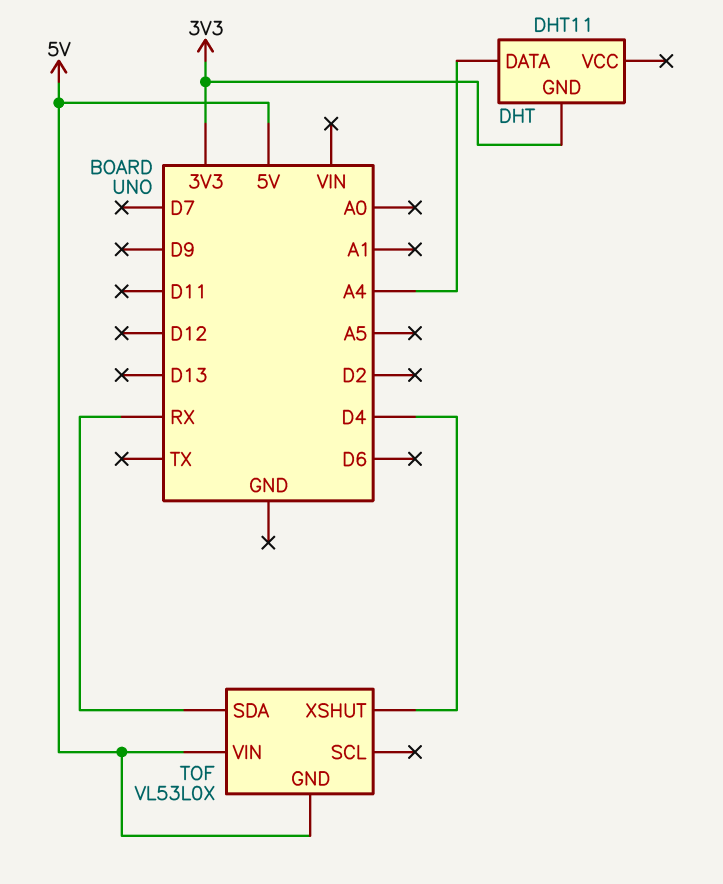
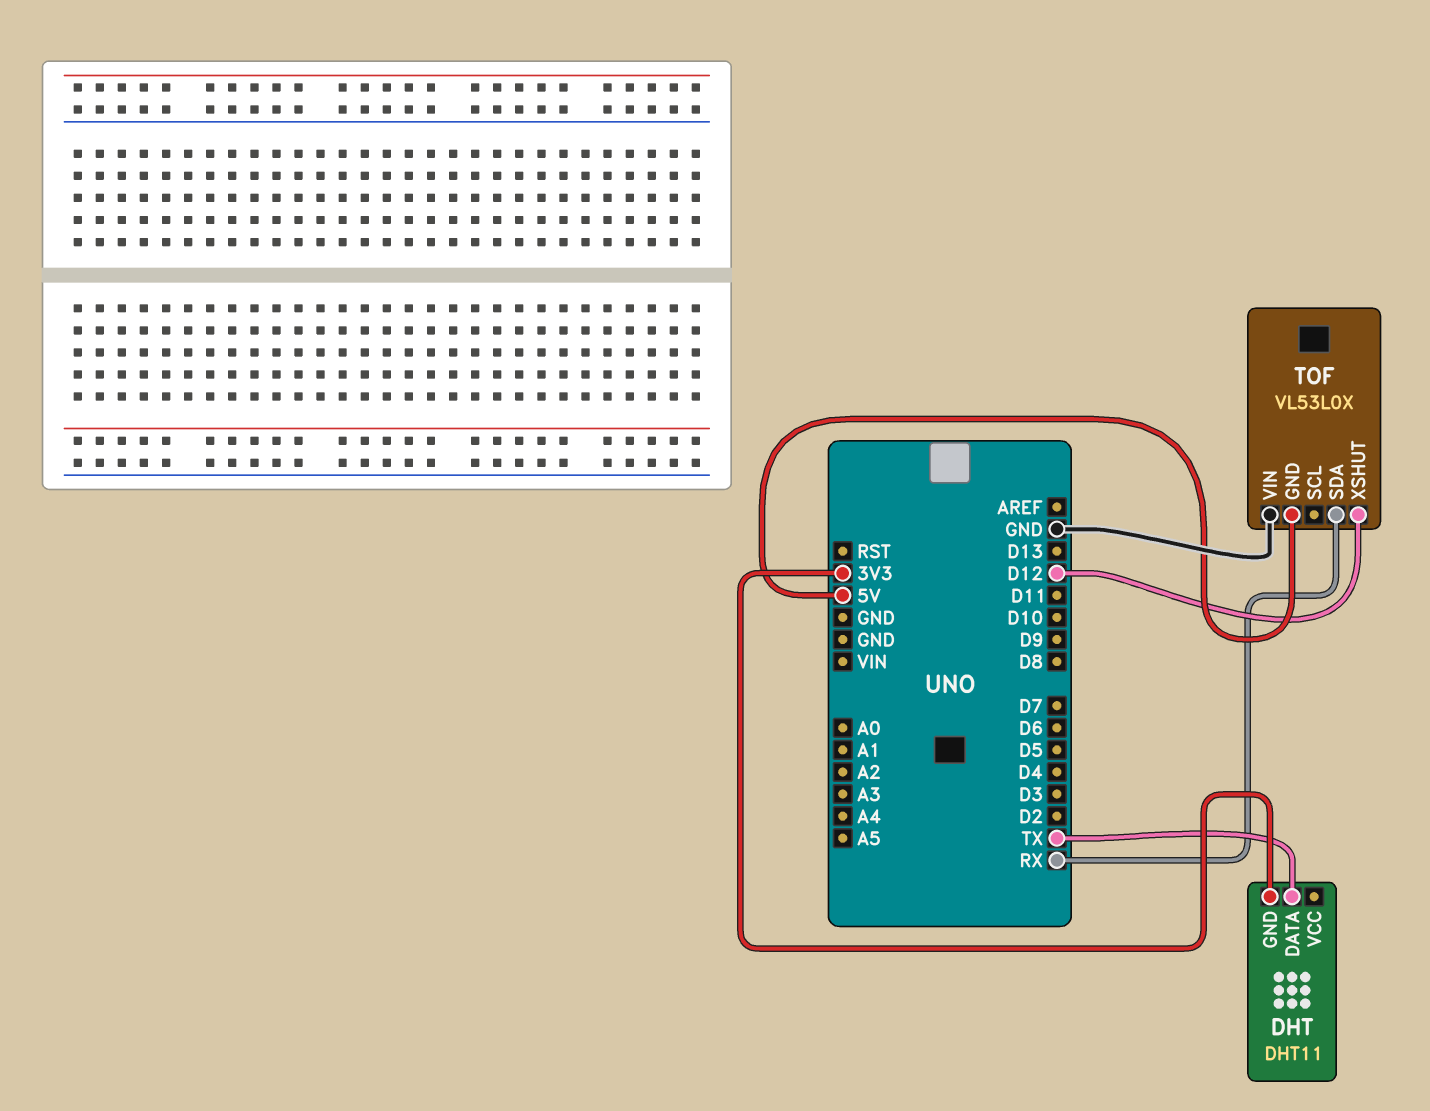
DHT pin DATA: A4 -> TX
TOF pin VIN: 5V -> GND
TOF pin XSHUT: D4 -> D12

